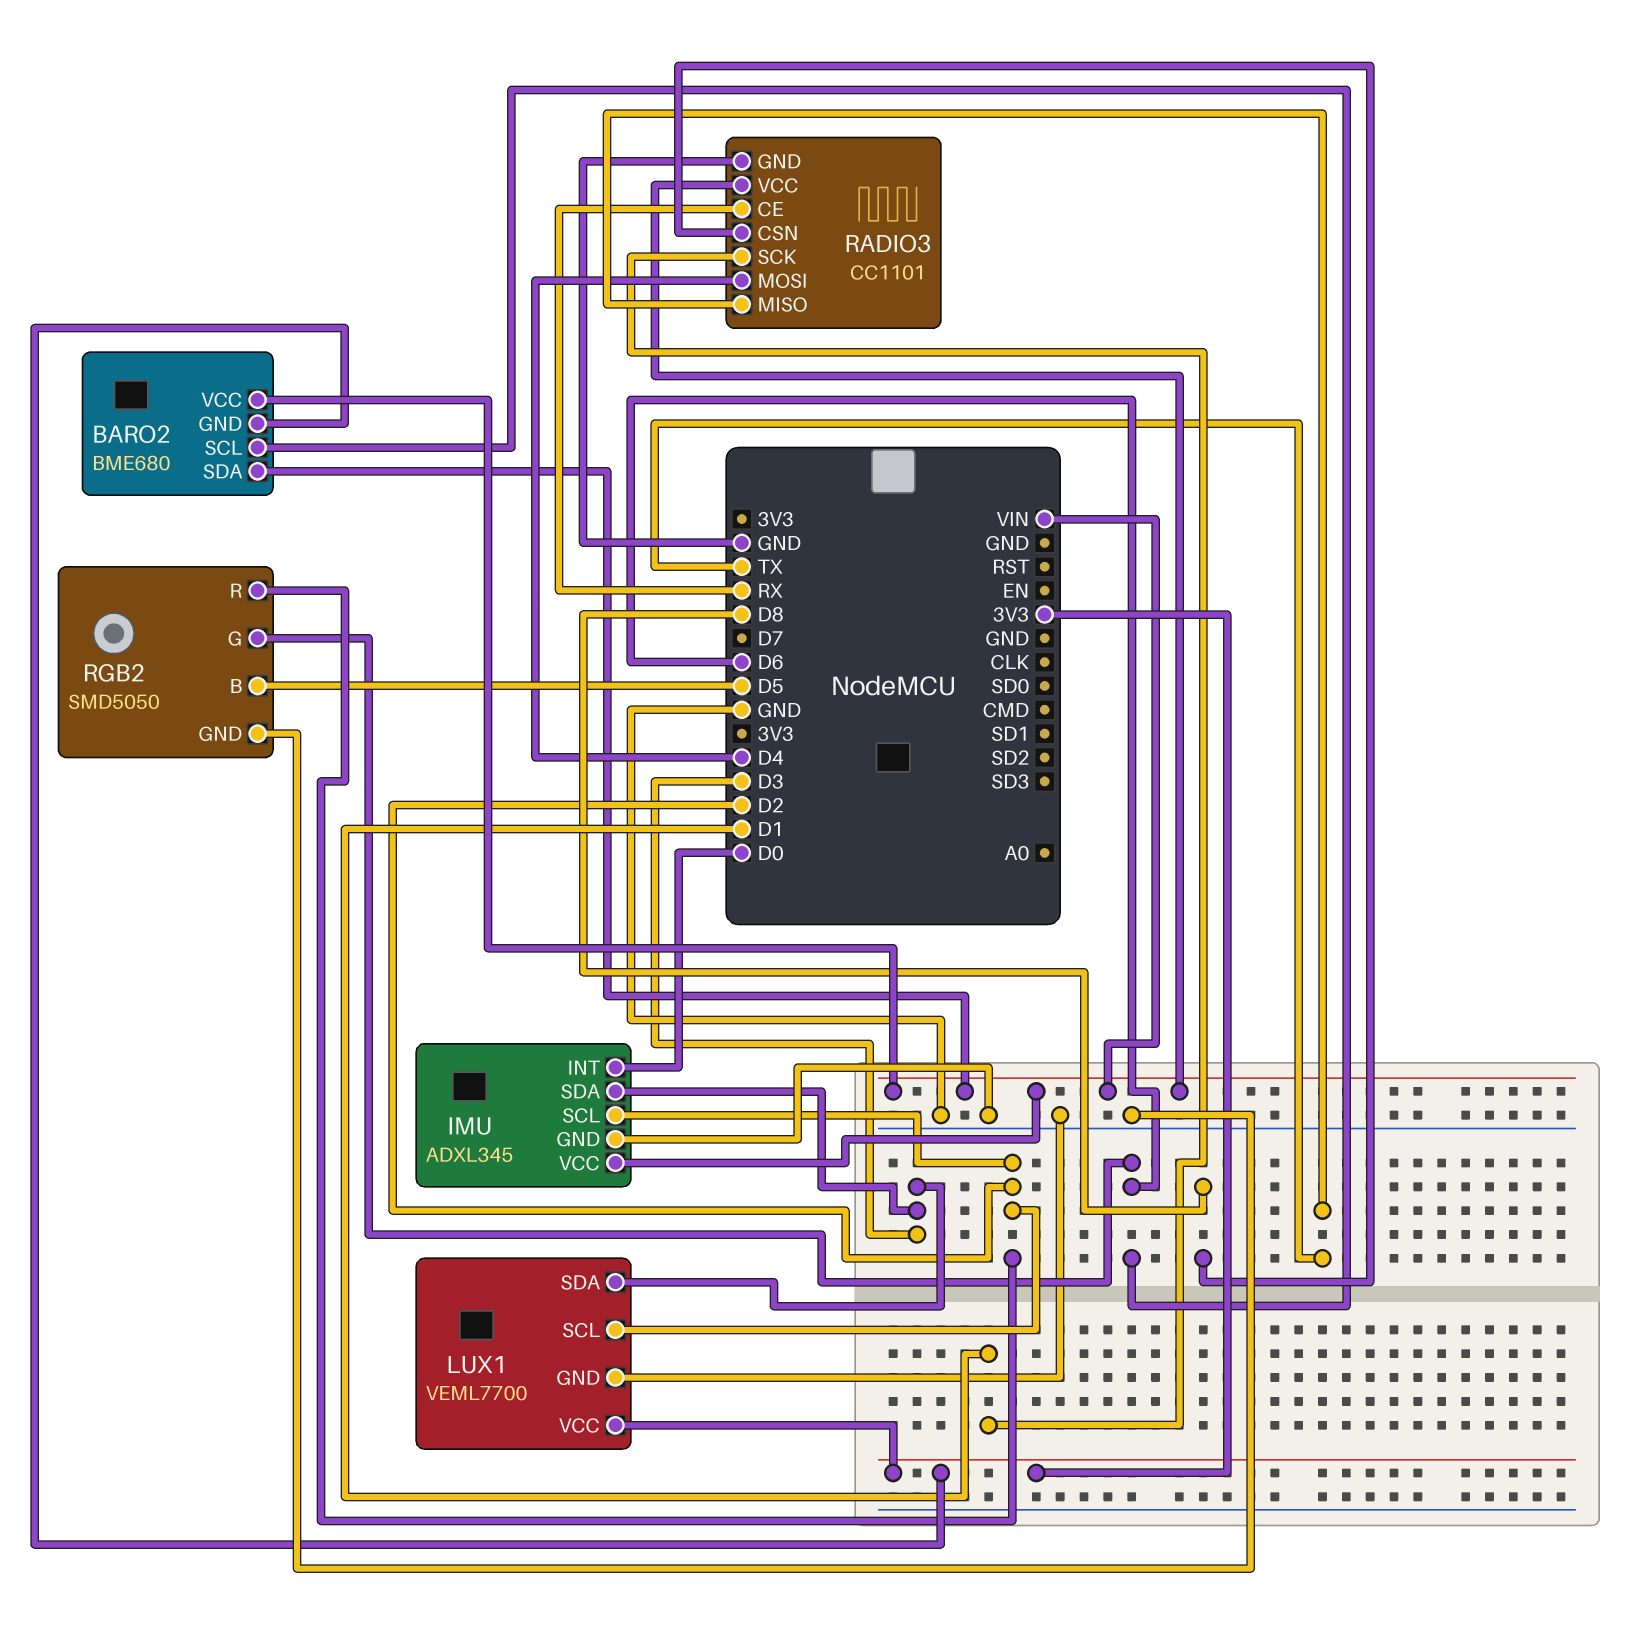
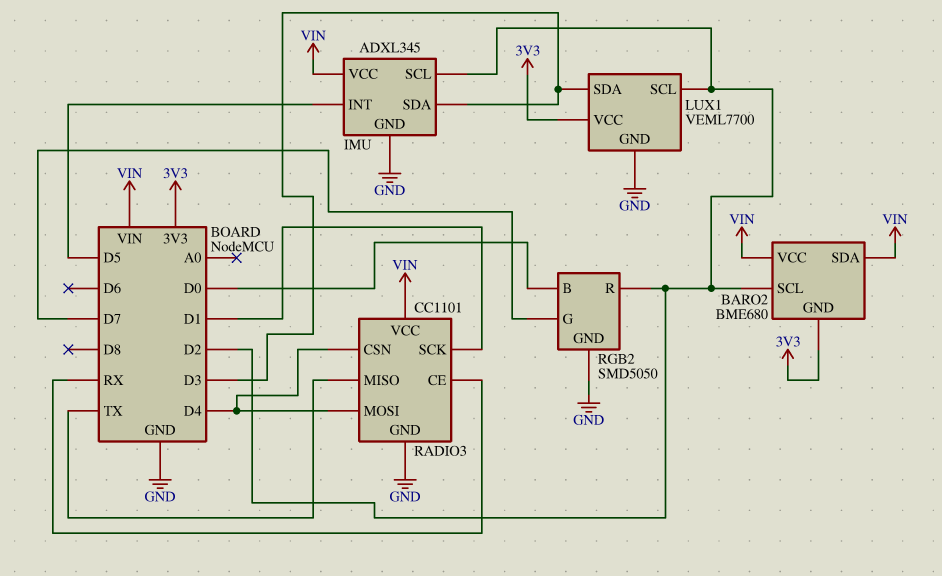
BARO2 pin SCL: D6 -> D2
IMU pin INT: D0 -> D5
RADIO3 pin CSN: D8 -> D4
RGB2 pin B: D5 -> D0
RGB2 pin G: D6 -> D7

